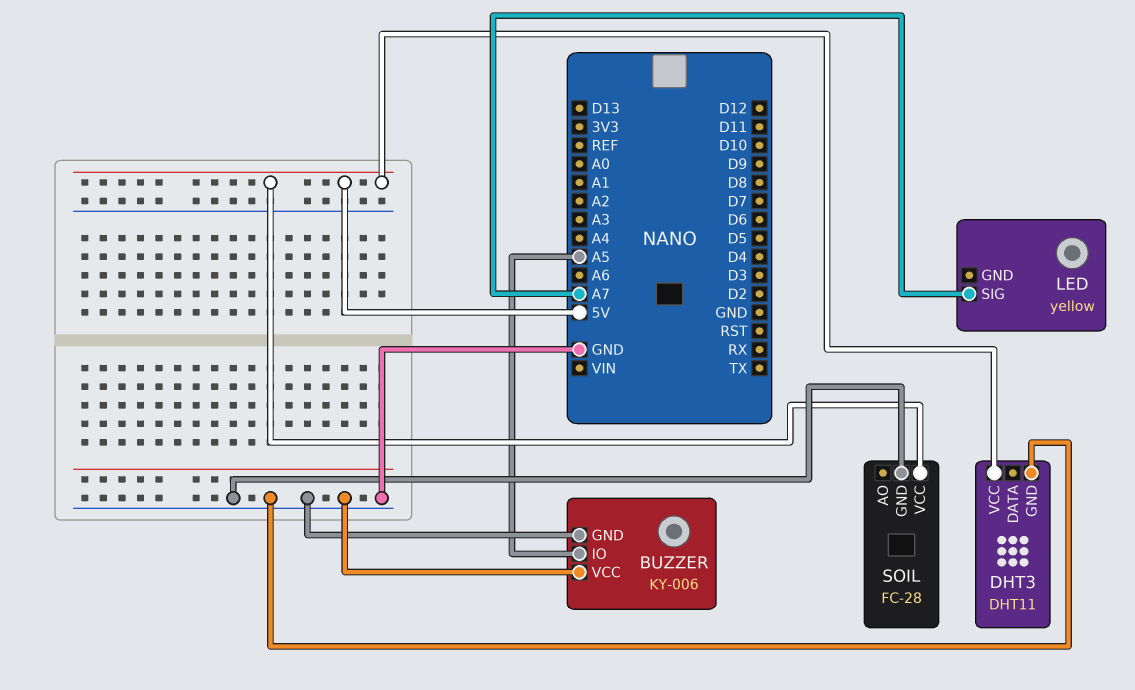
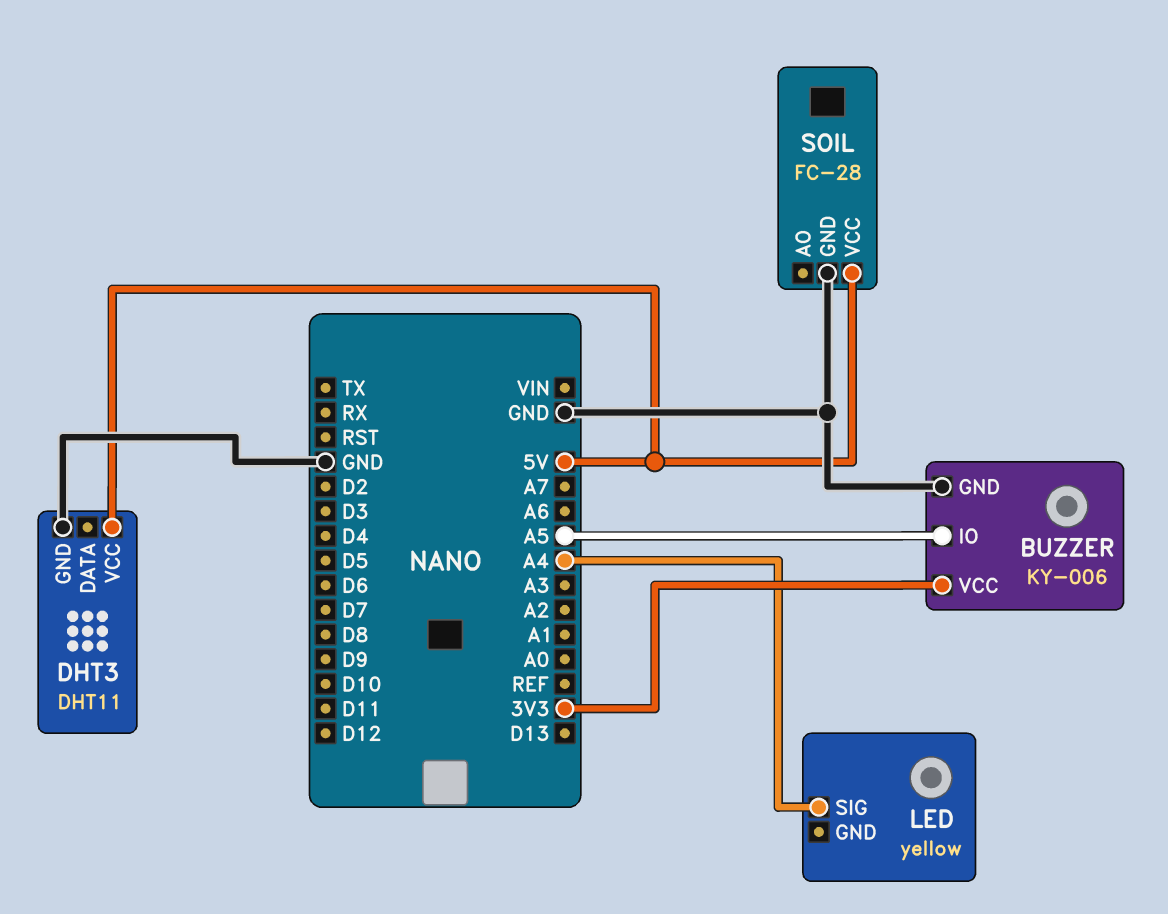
BUZZER pin VCC: GND -> 3V3
LED pin SIG: A7 -> A4

